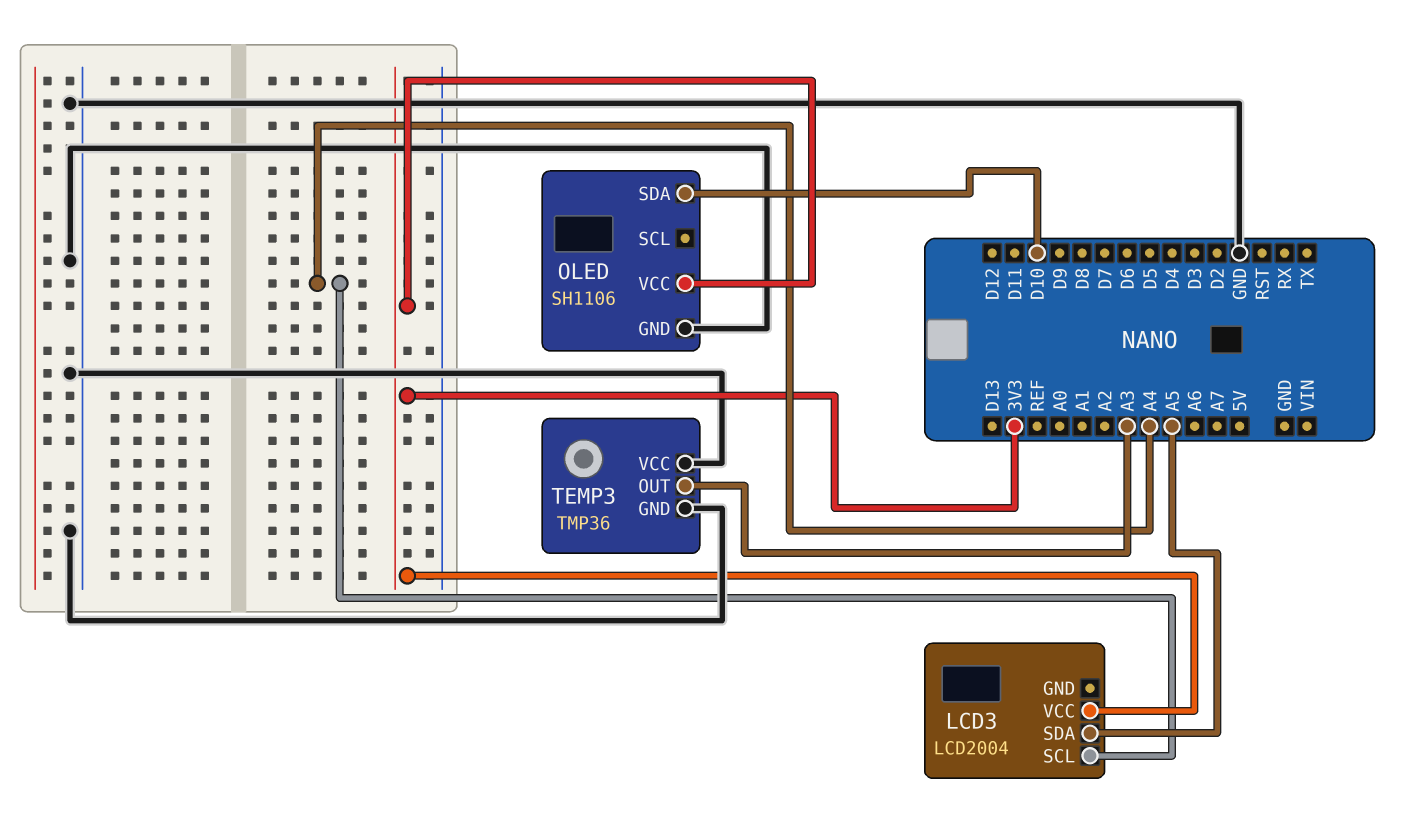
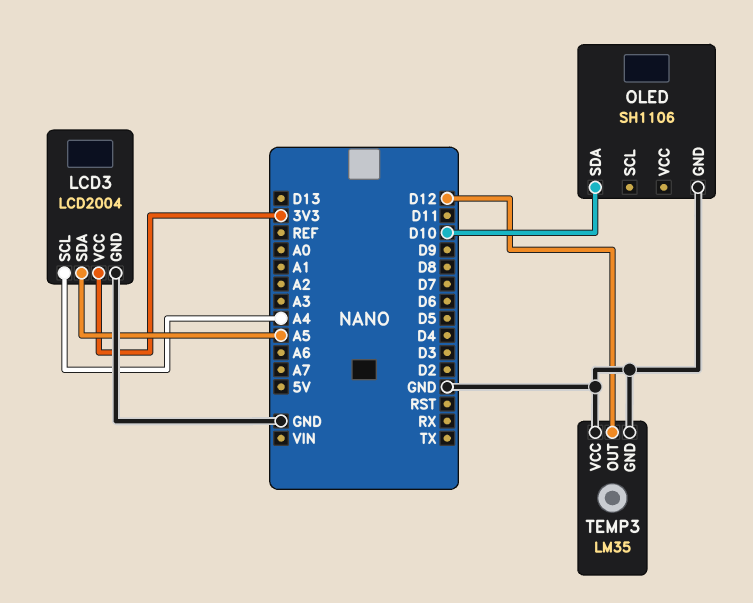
LCD3 pin GND: none -> GND
OLED pin VCC: 3V3 -> none
TEMP3: TMP36 -> LM35
TEMP3 pin OUT: A3 -> D12

